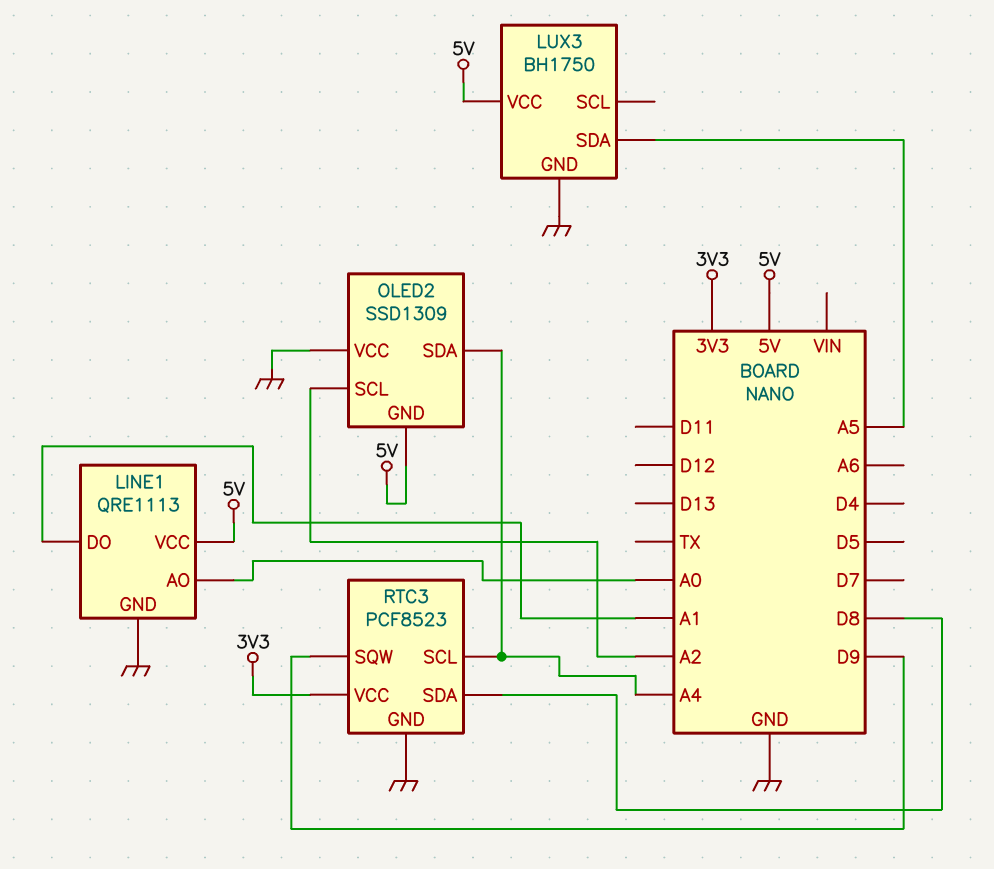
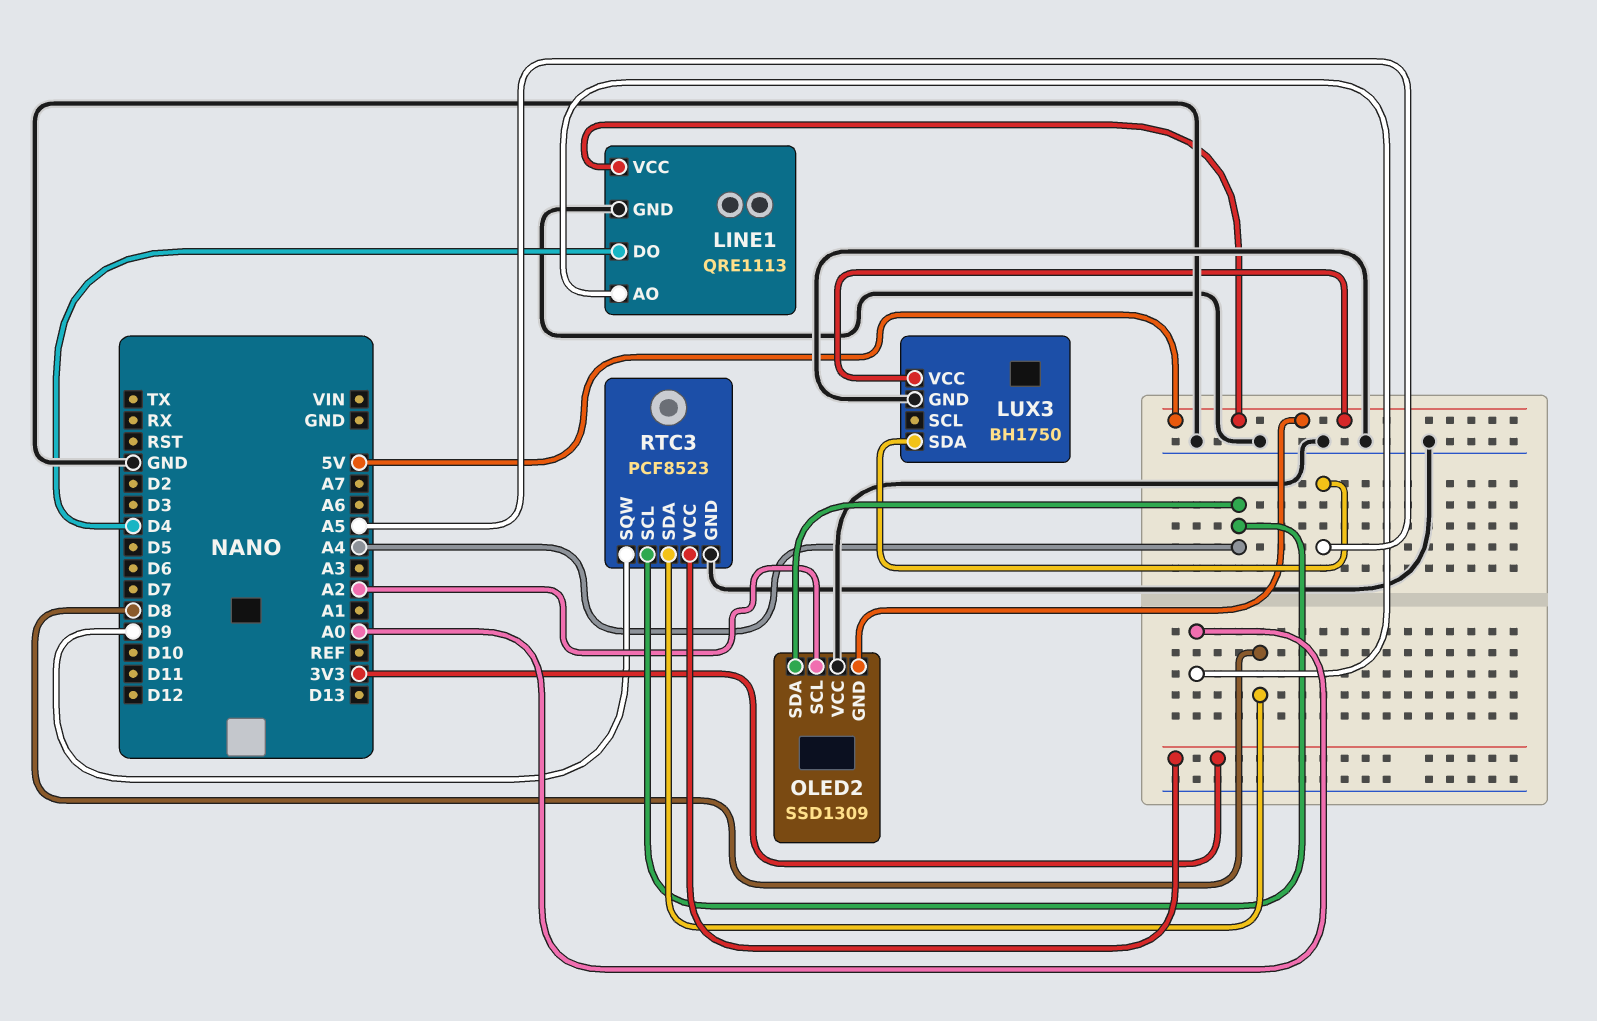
LINE1 pin DO: A1 -> D4

